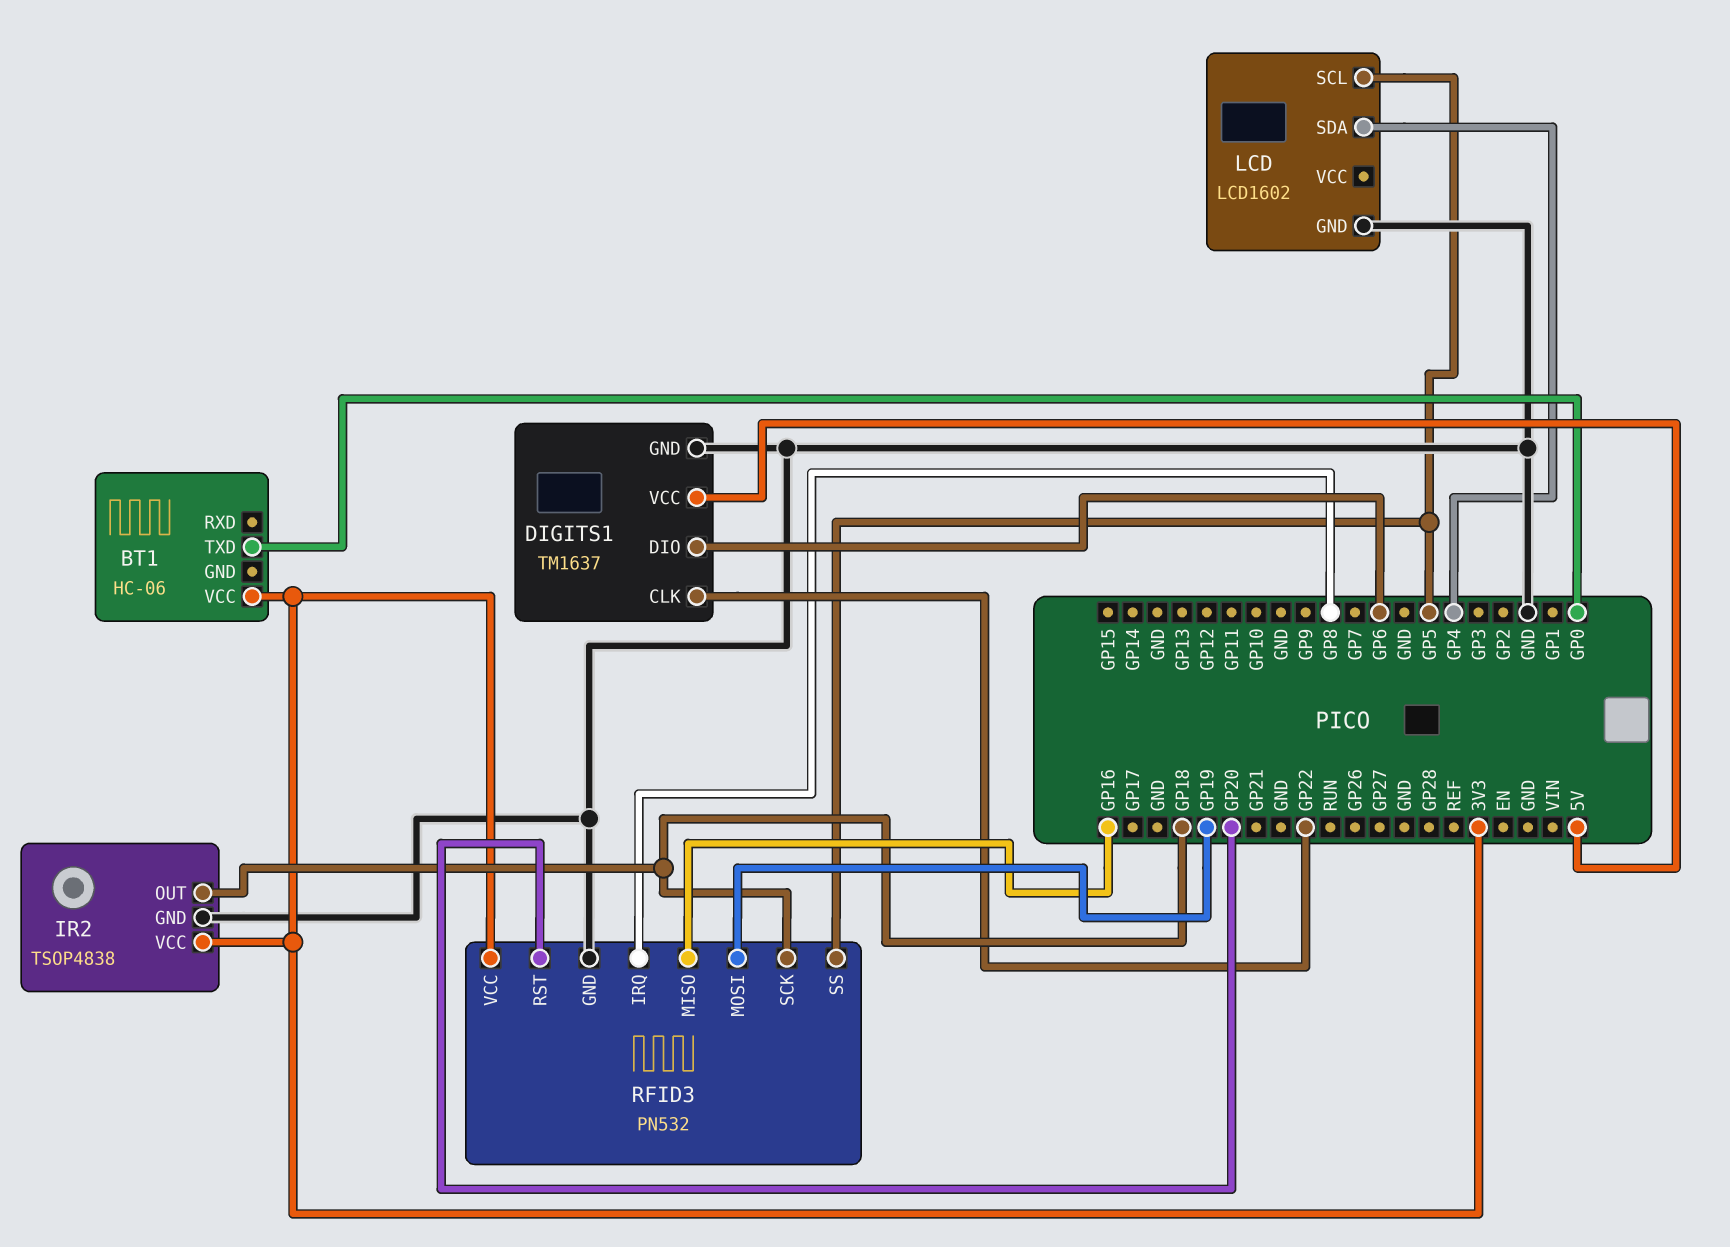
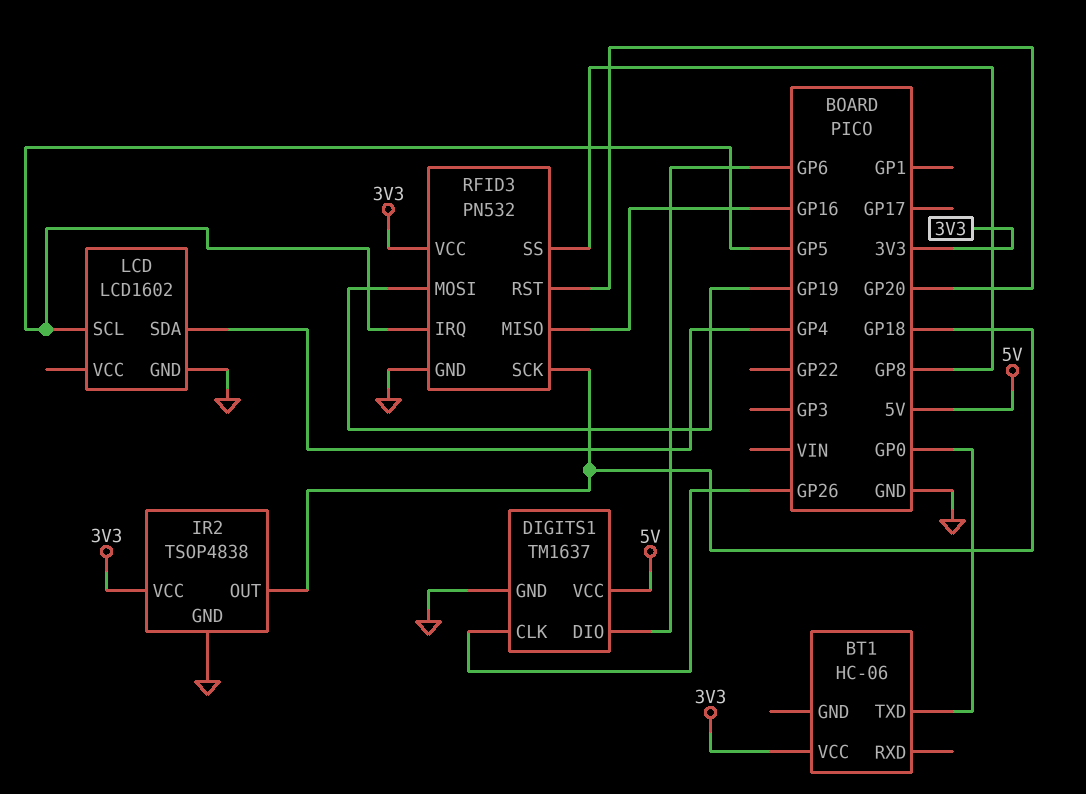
DIGITS1 pin CLK: GP22 -> GP26
RFID3 pin IRQ: GP8 -> GP5
RFID3 pin SS: GP5 -> GP8

